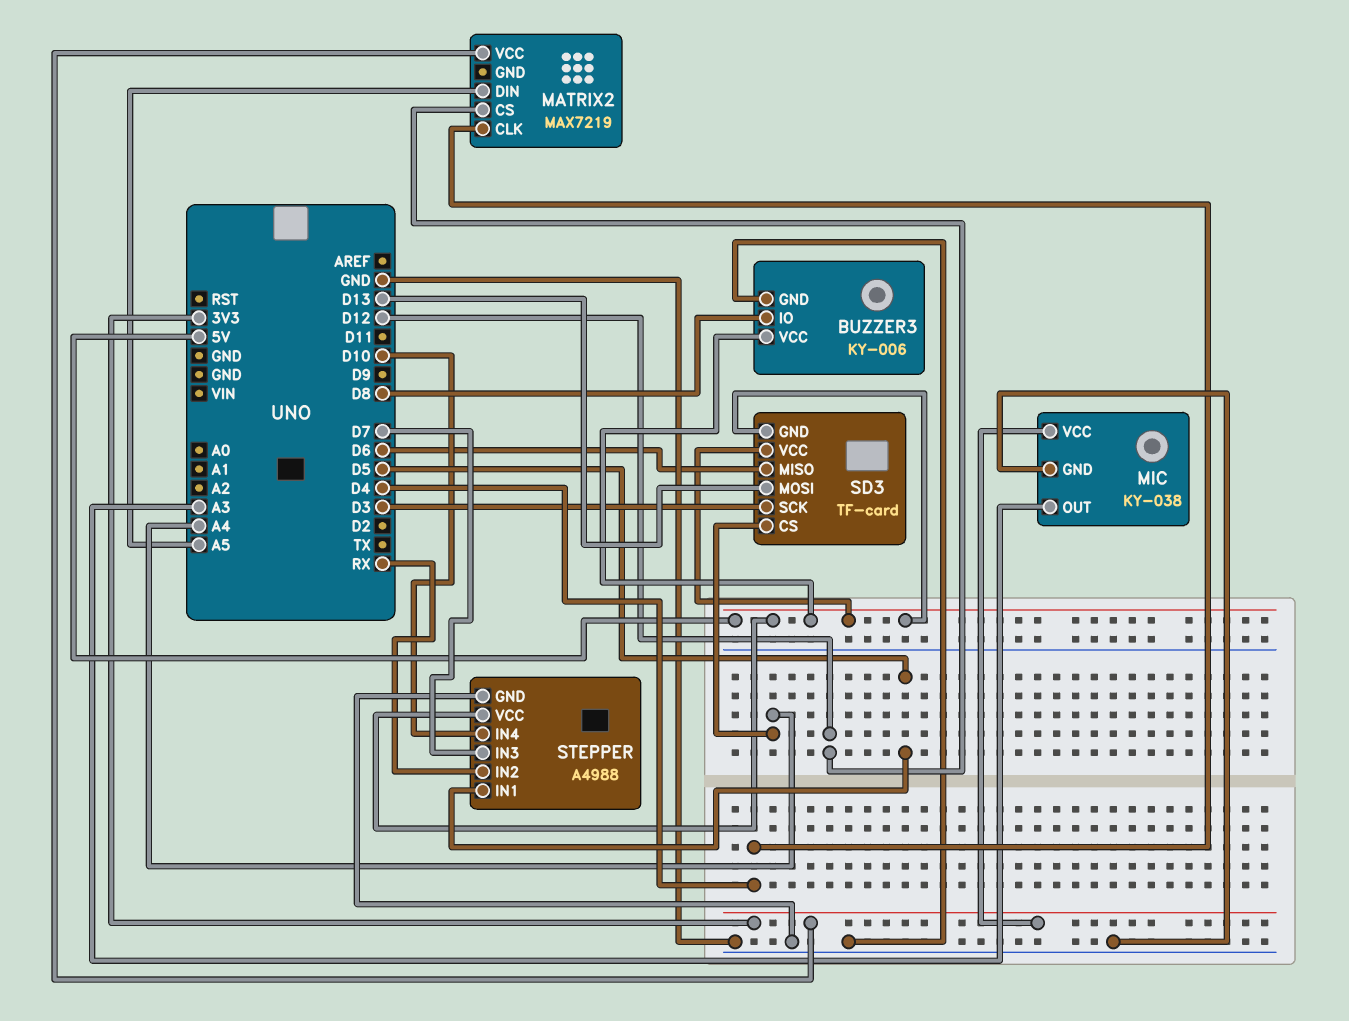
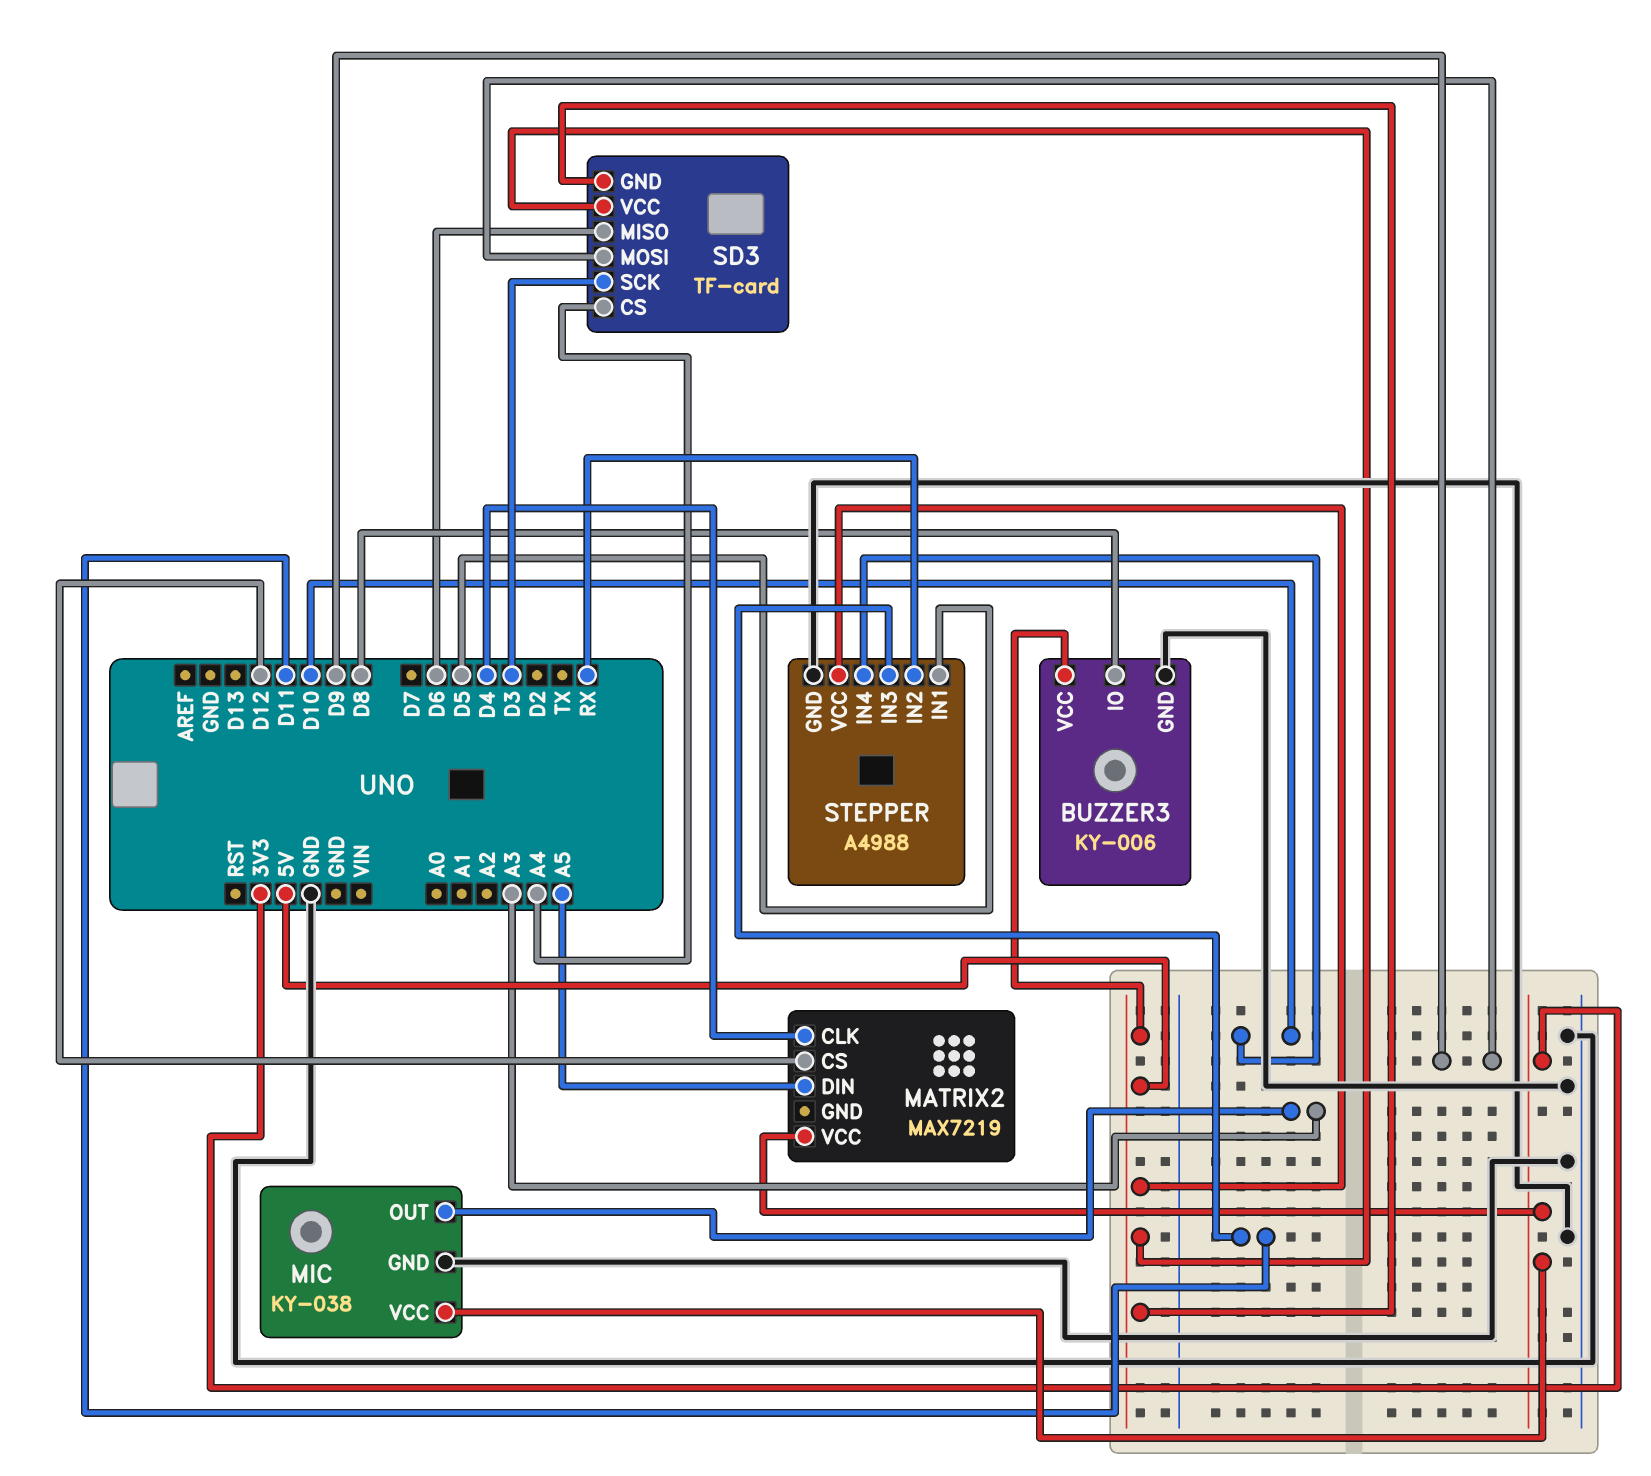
SD3 pin MOSI: D13 -> D9
STEPPER pin IN3: D7 -> D11

